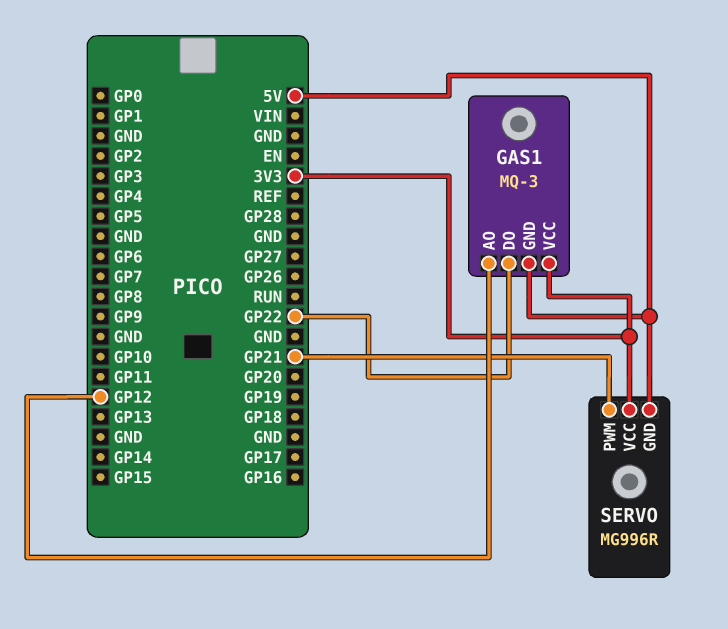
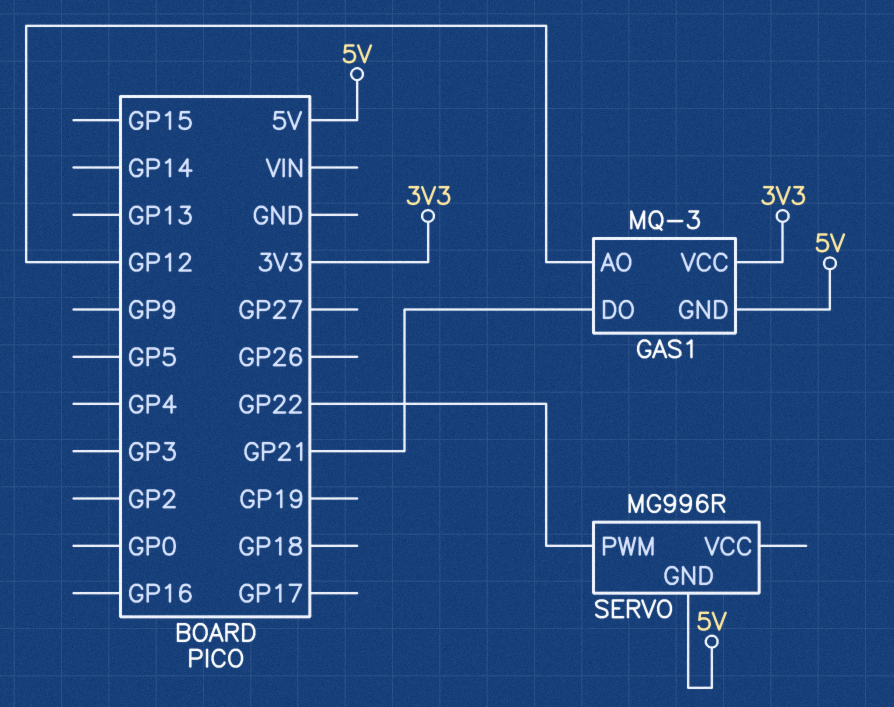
GAS1 pin DO: GP22 -> GP21
SERVO pin PWM: GP21 -> GP22
SERVO pin VCC: 3V3 -> none

